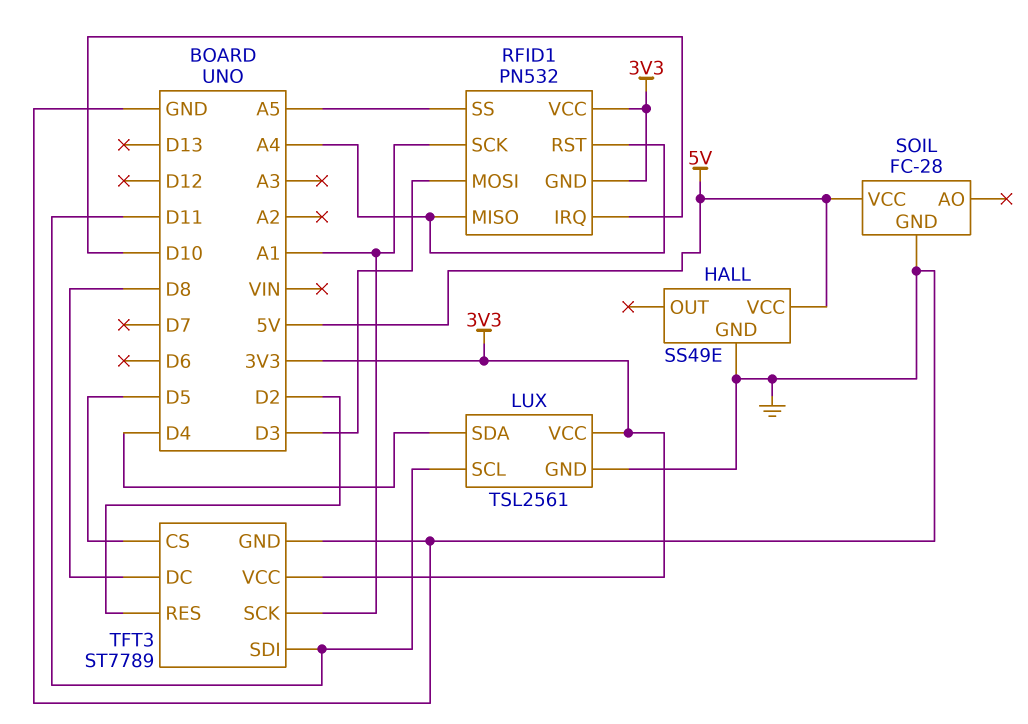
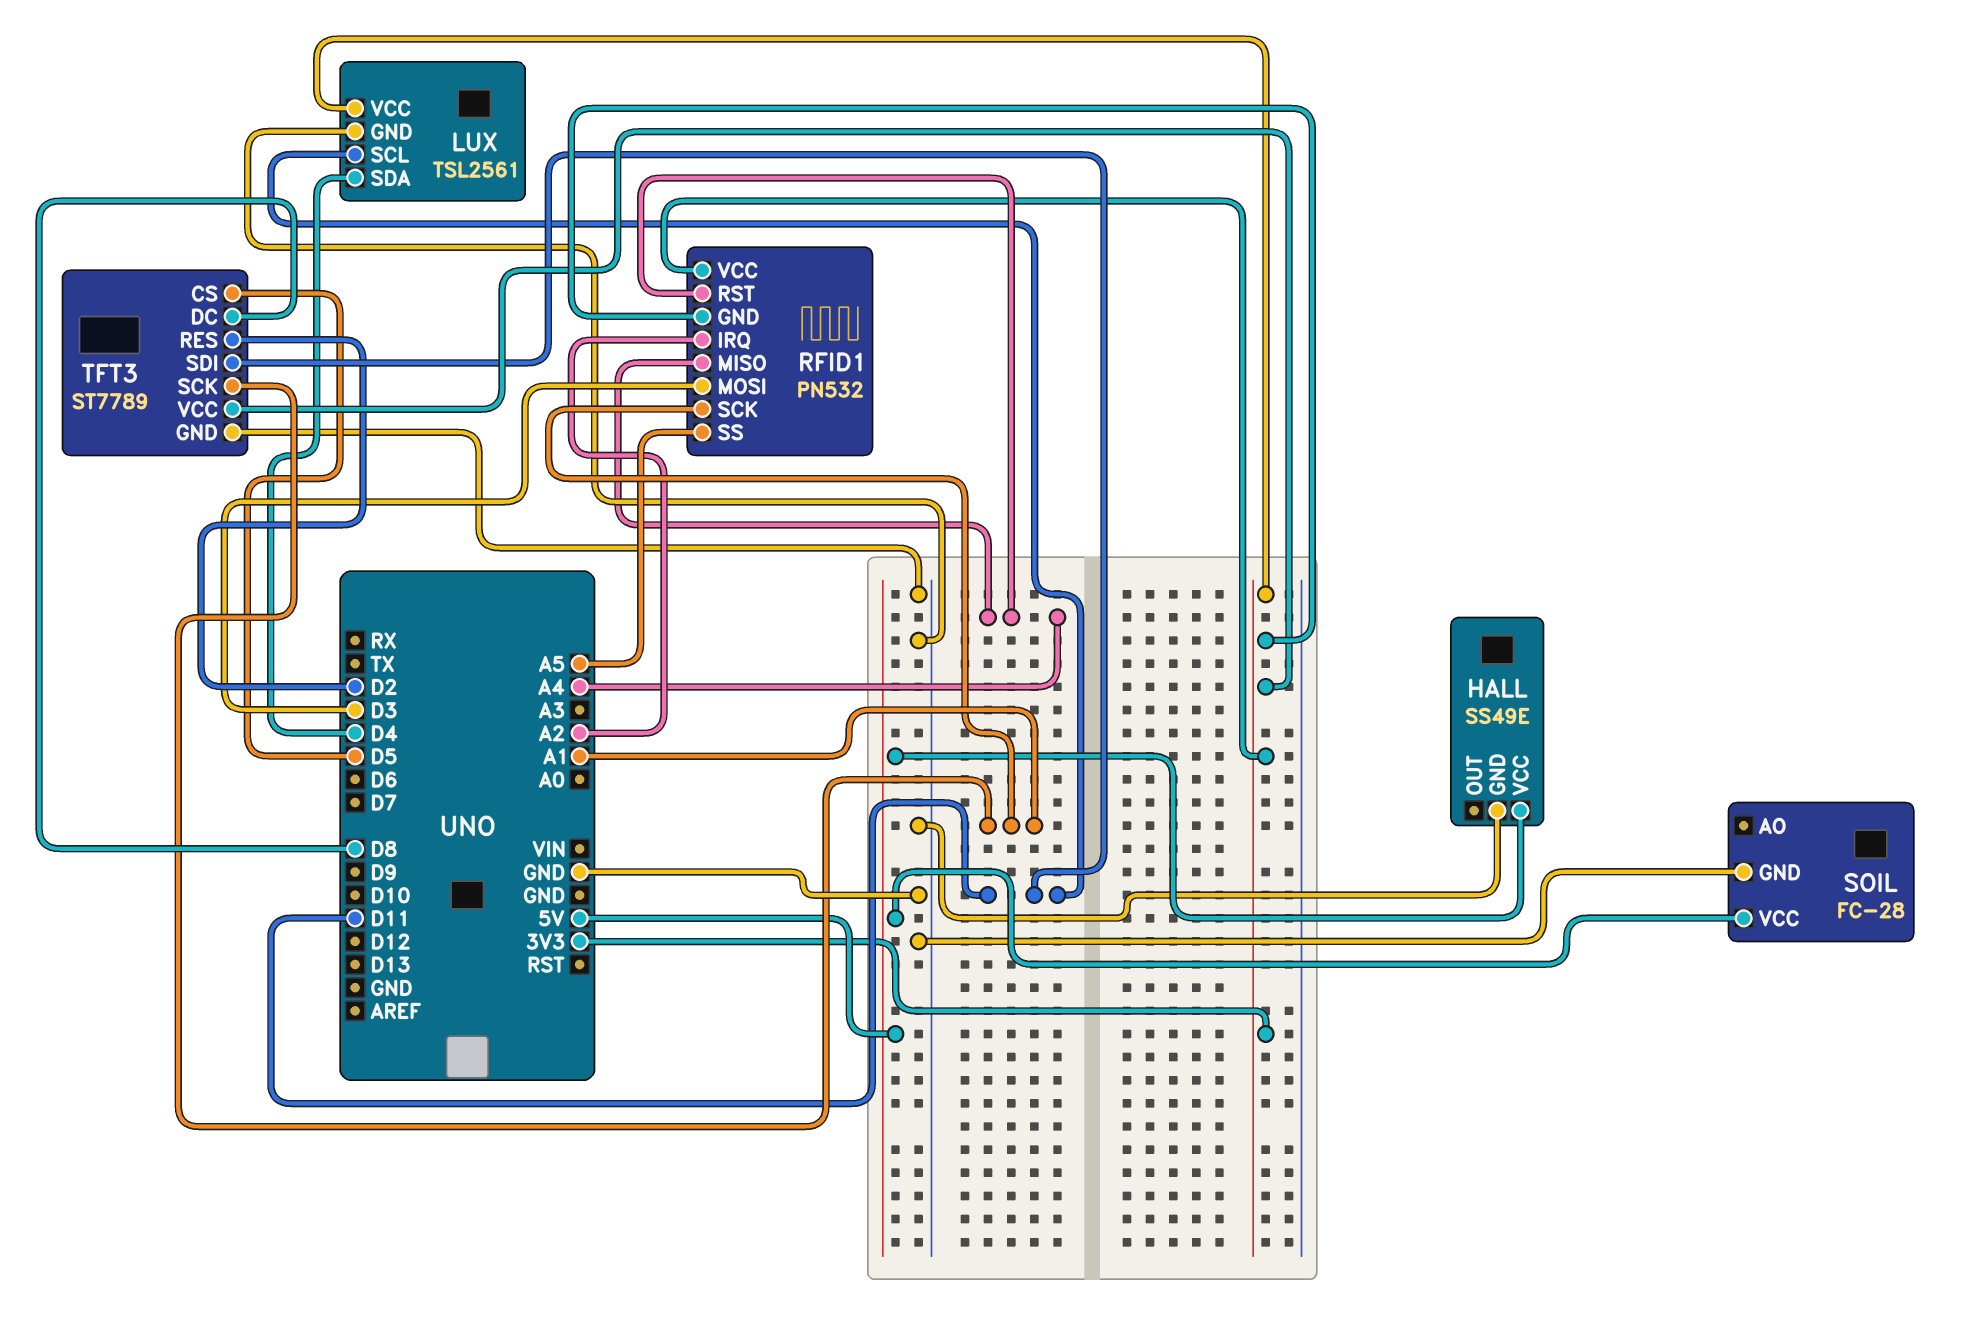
RFID1 pin IRQ: D10 -> A2

